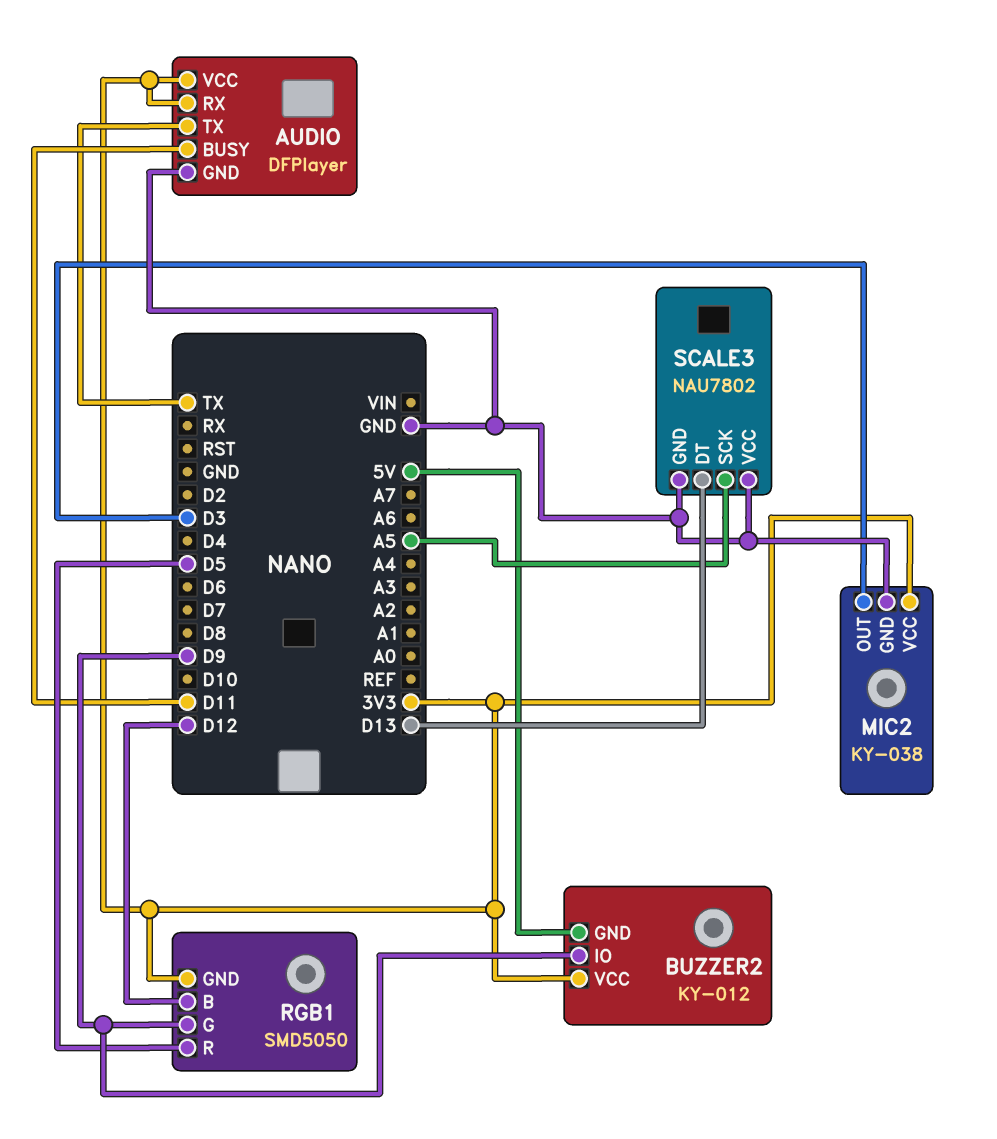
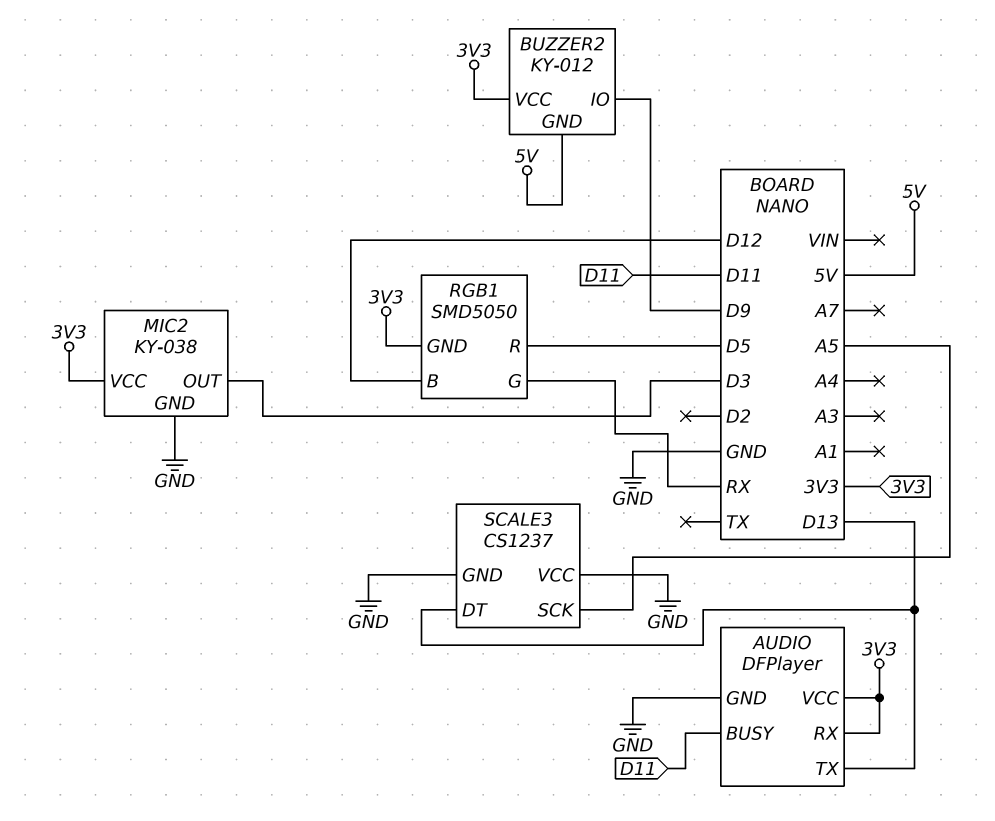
AUDIO pin TX: TX -> D13
RGB1 pin G: D9 -> RX
SCALE3: NAU7802 -> CS1237

